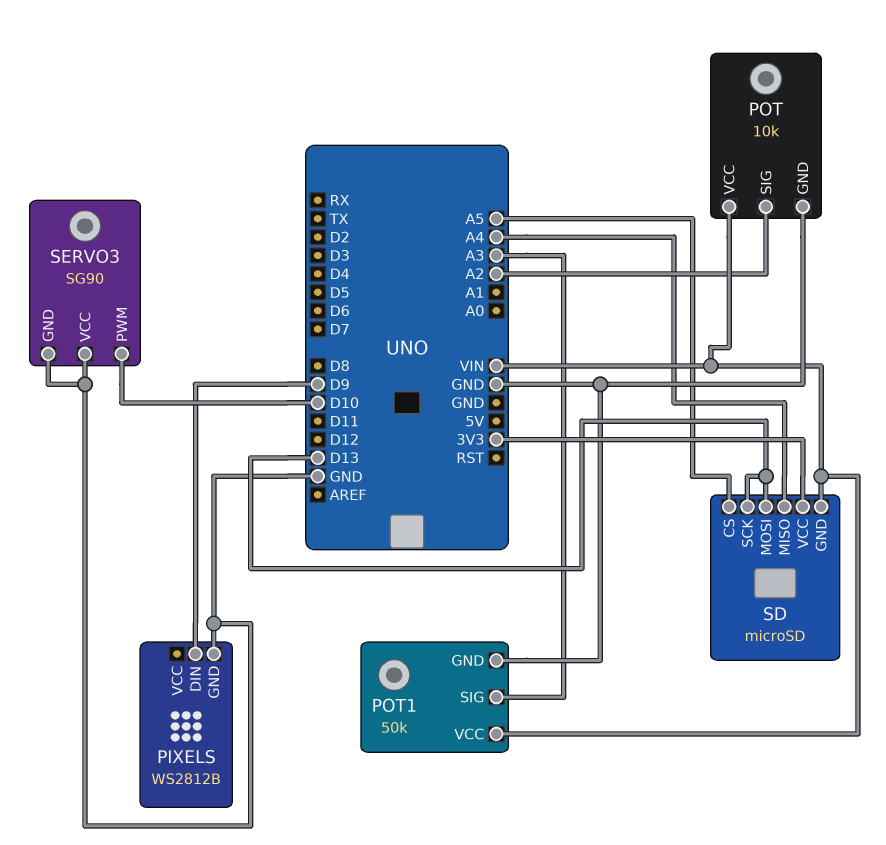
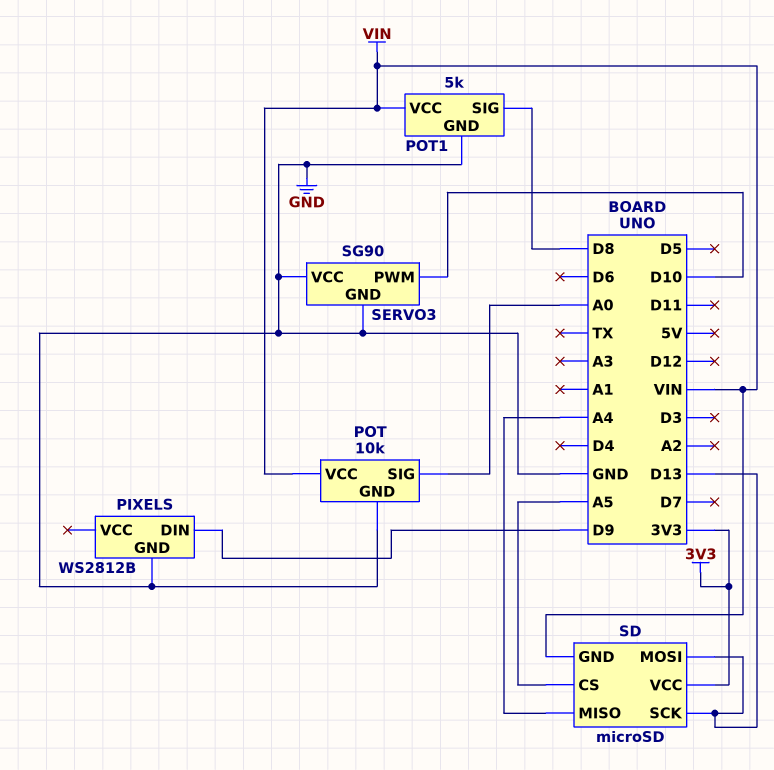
POT pin SIG: A2 -> A0
POT1: 50k -> 5k
POT1 pin SIG: A3 -> D8

